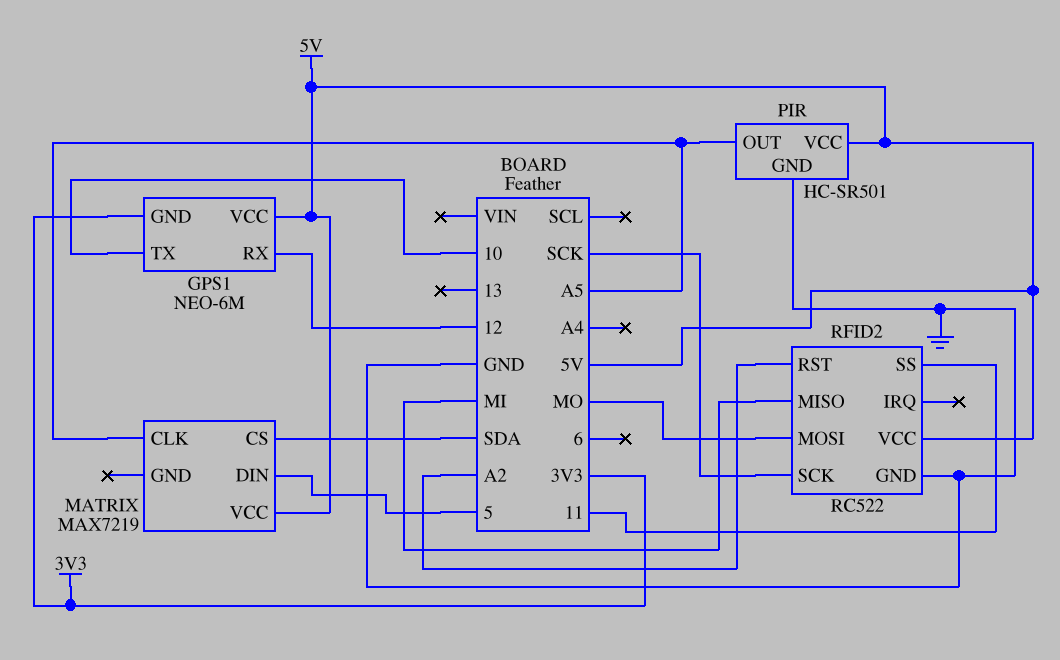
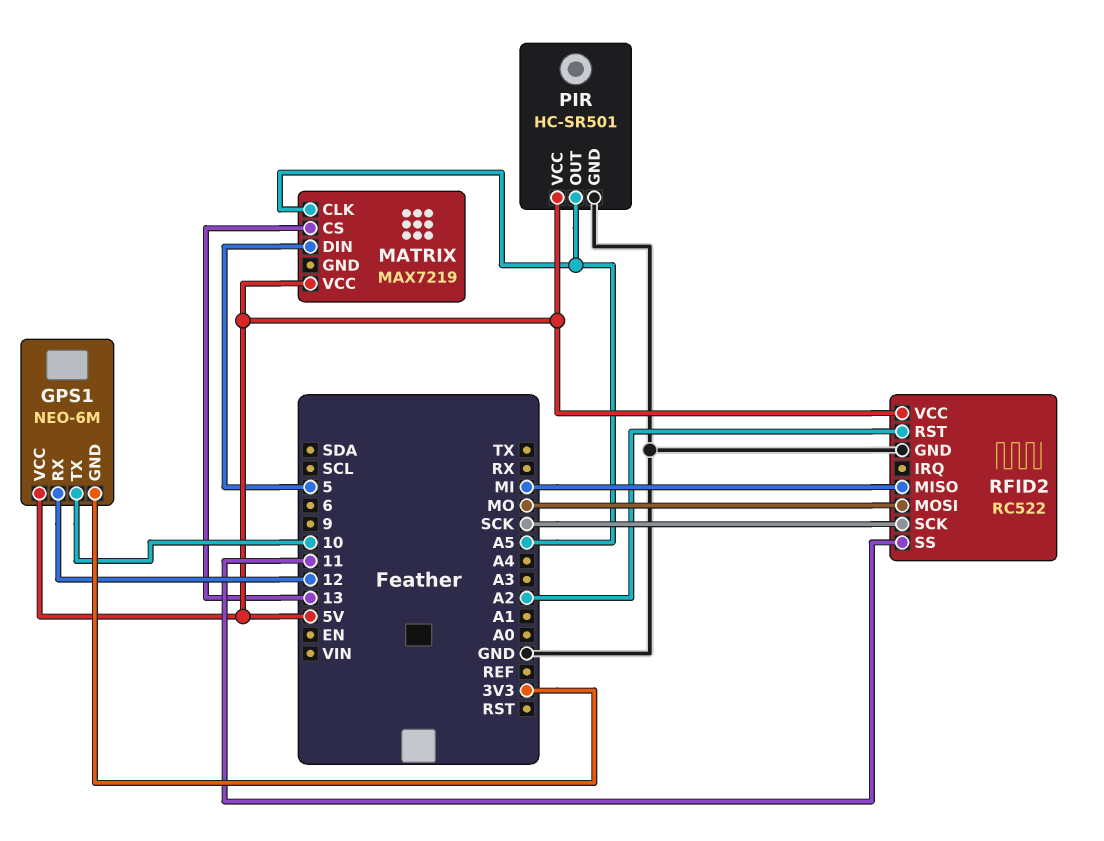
MATRIX pin CS: SDA -> 13

